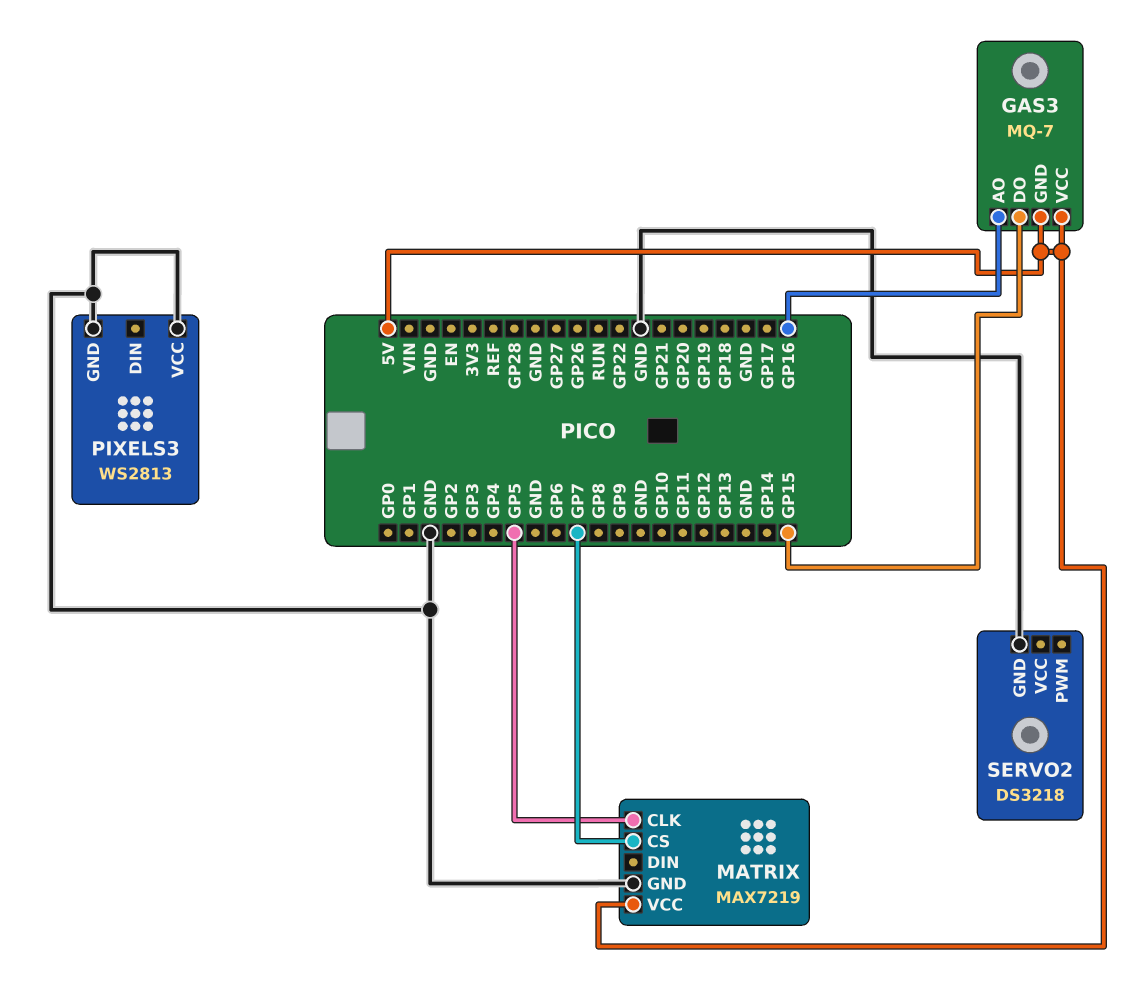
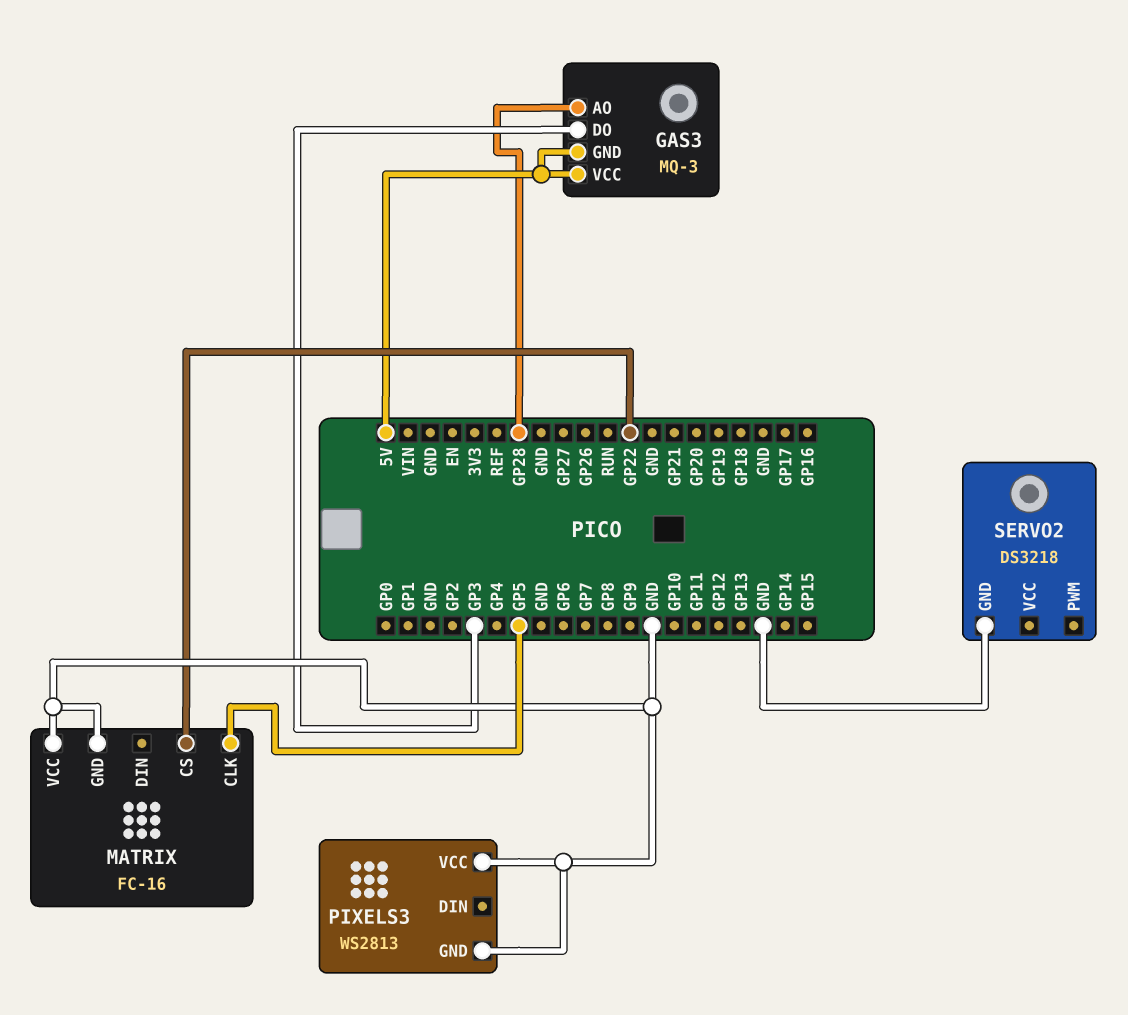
GAS3: MQ-7 -> MQ-3
GAS3 pin AO: GP16 -> GP28
GAS3 pin DO: GP15 -> GP3
MATRIX: MAX7219 -> FC-16
MATRIX pin CS: GP7 -> GP22
MATRIX pin VCC: 5V -> GND

